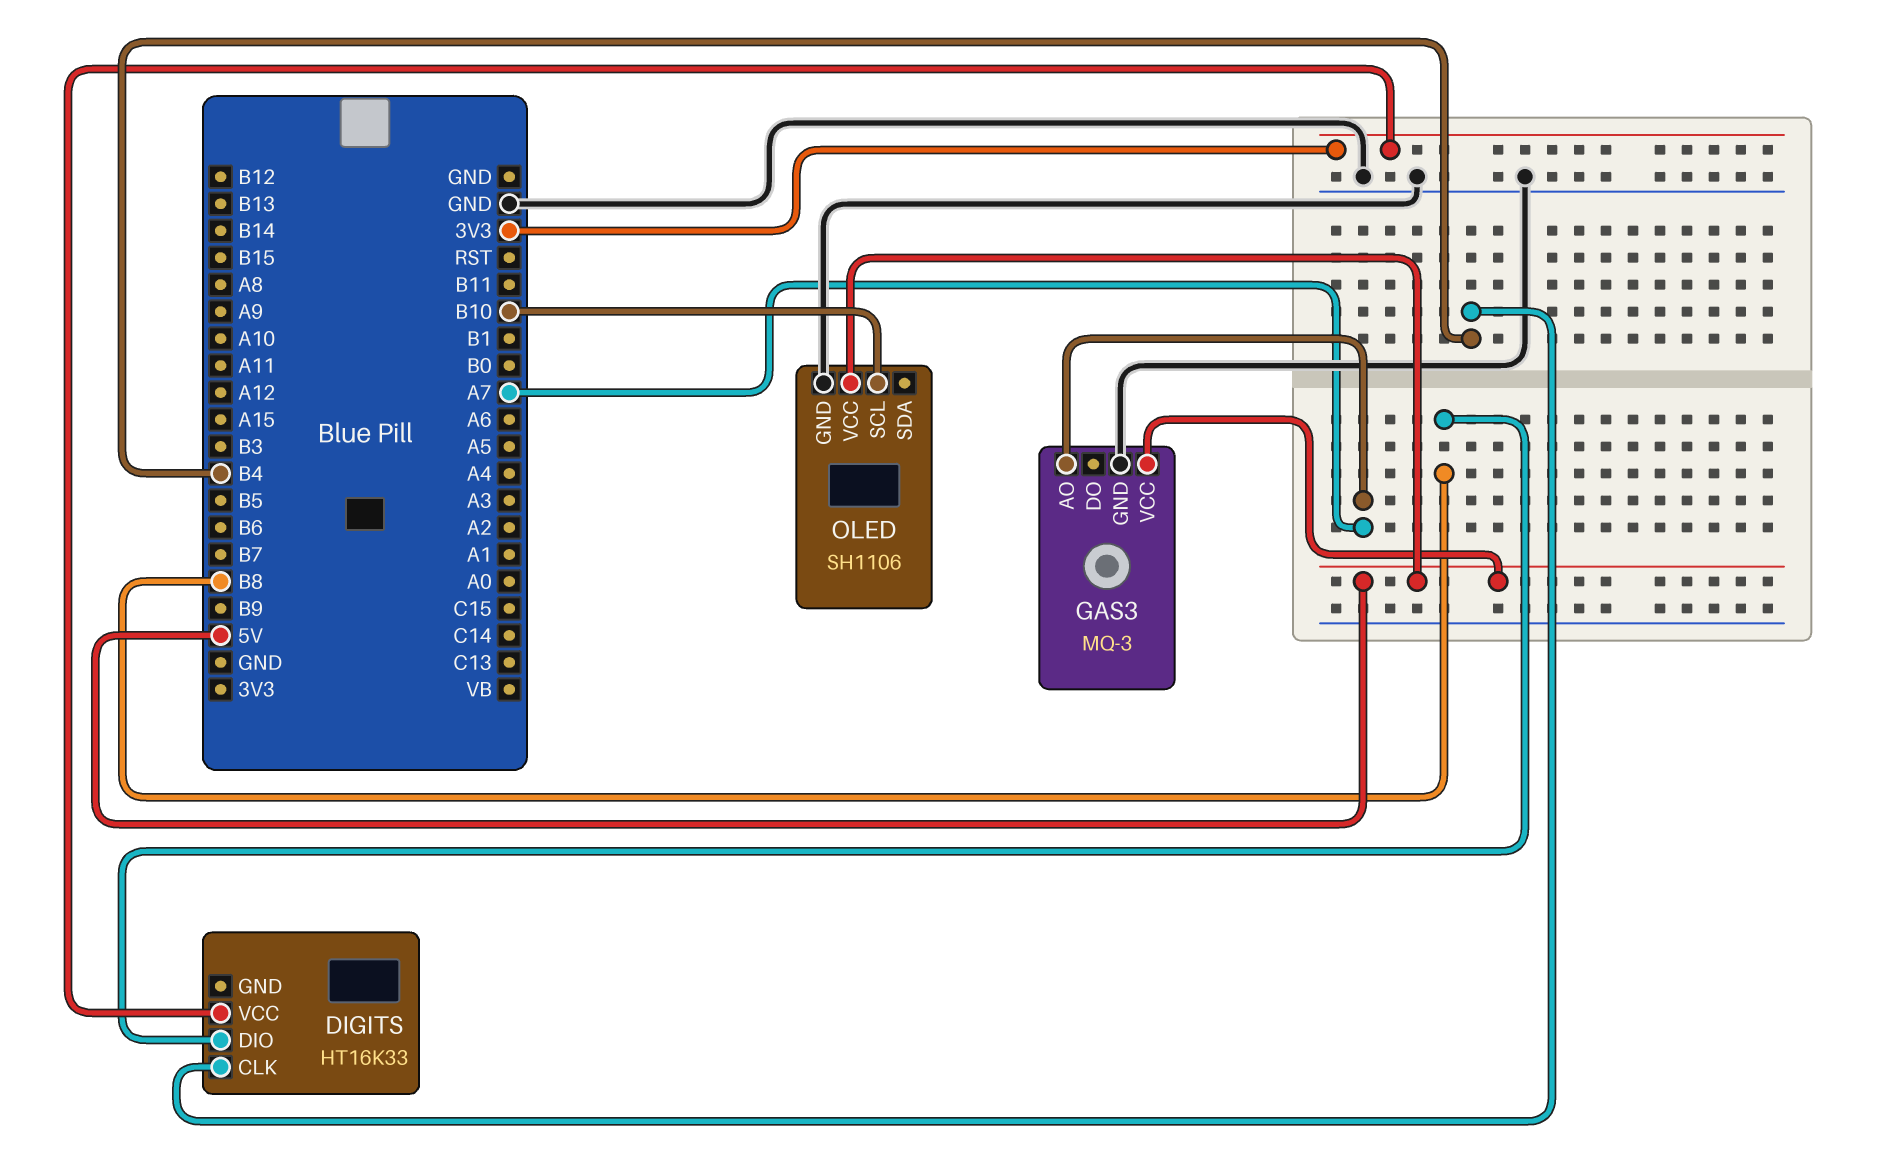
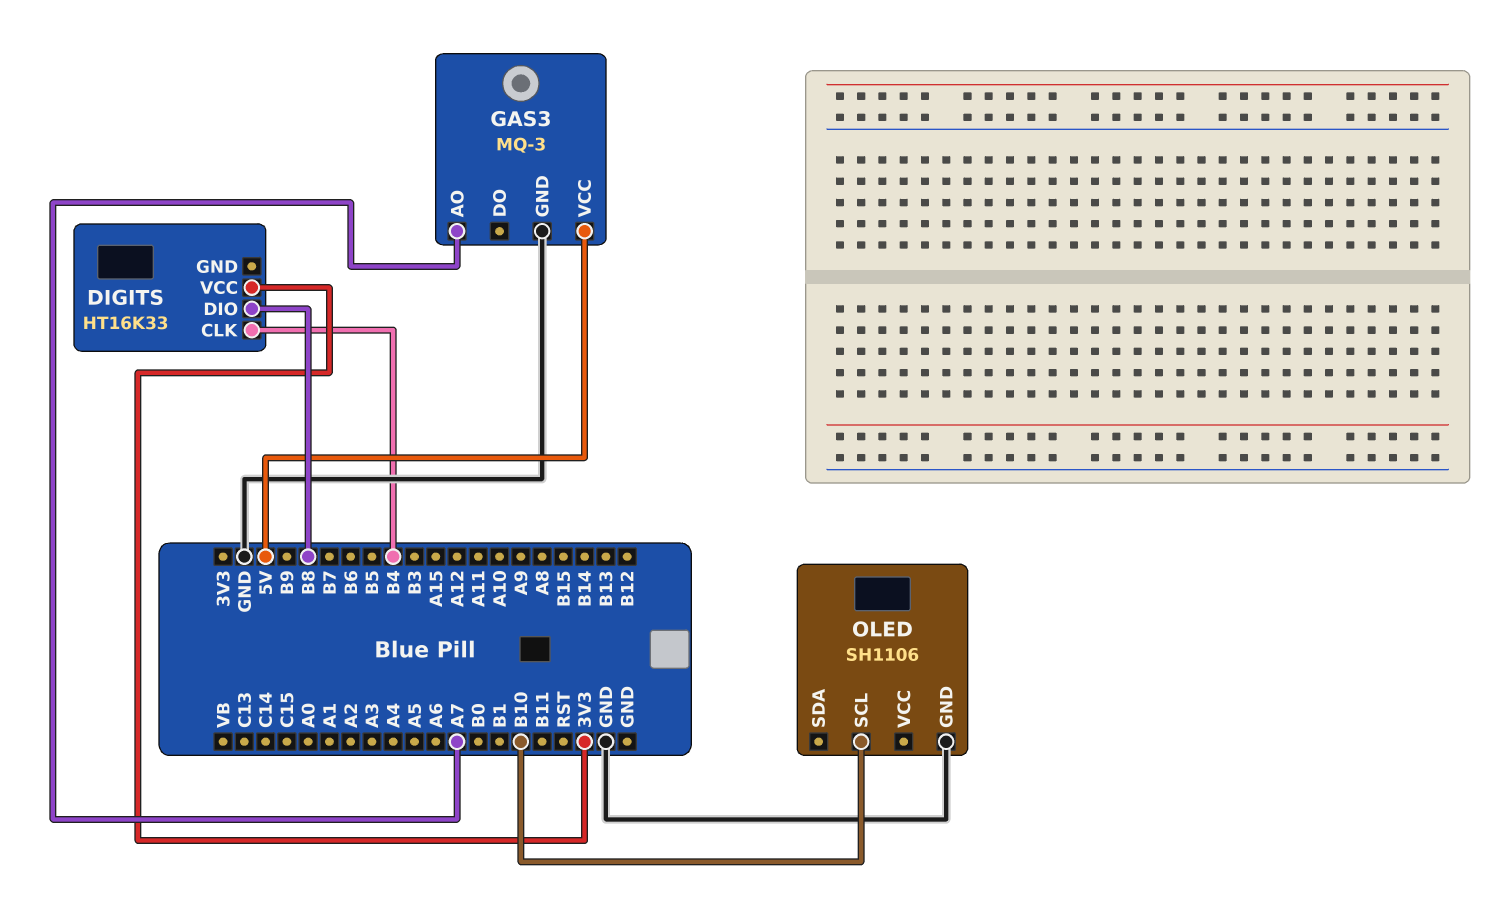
OLED pin VCC: 5V -> none

